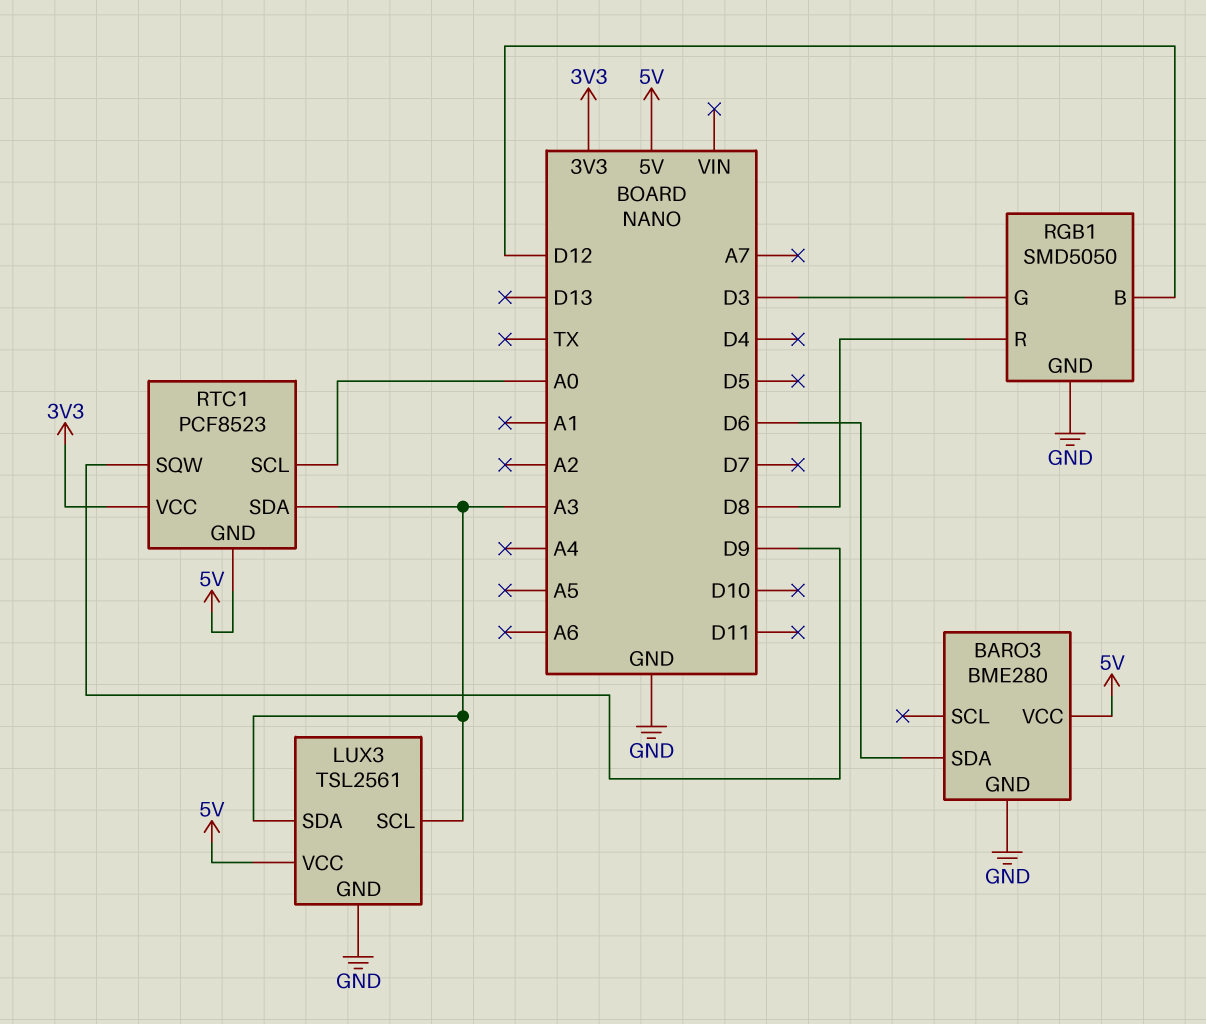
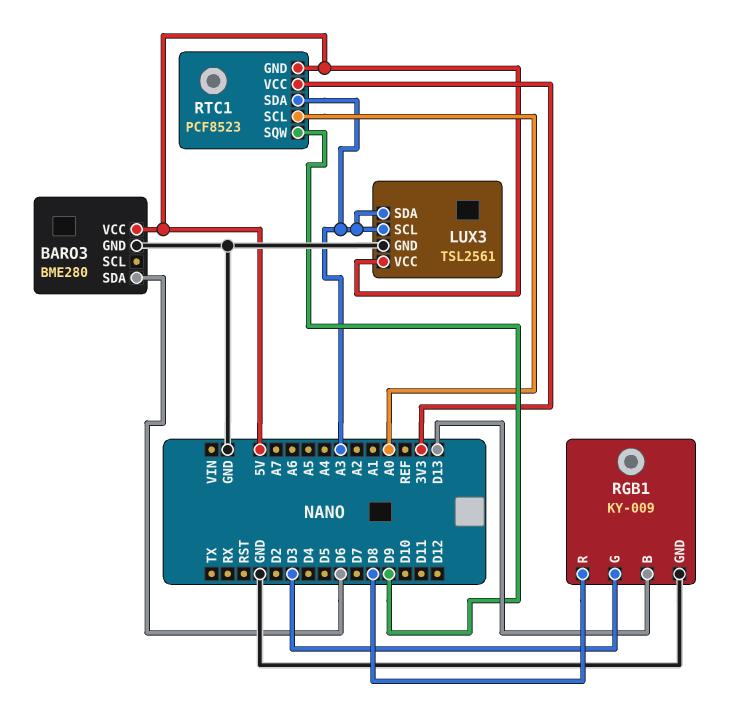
RGB1: SMD5050 -> KY-009
RGB1 pin B: D12 -> D13

